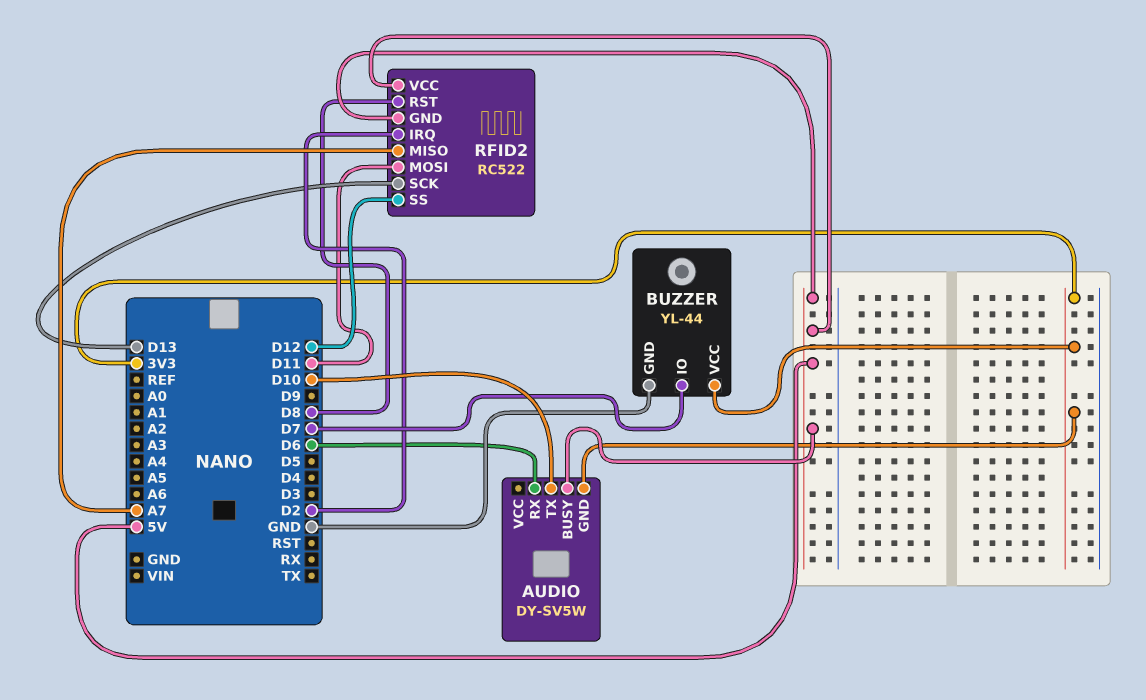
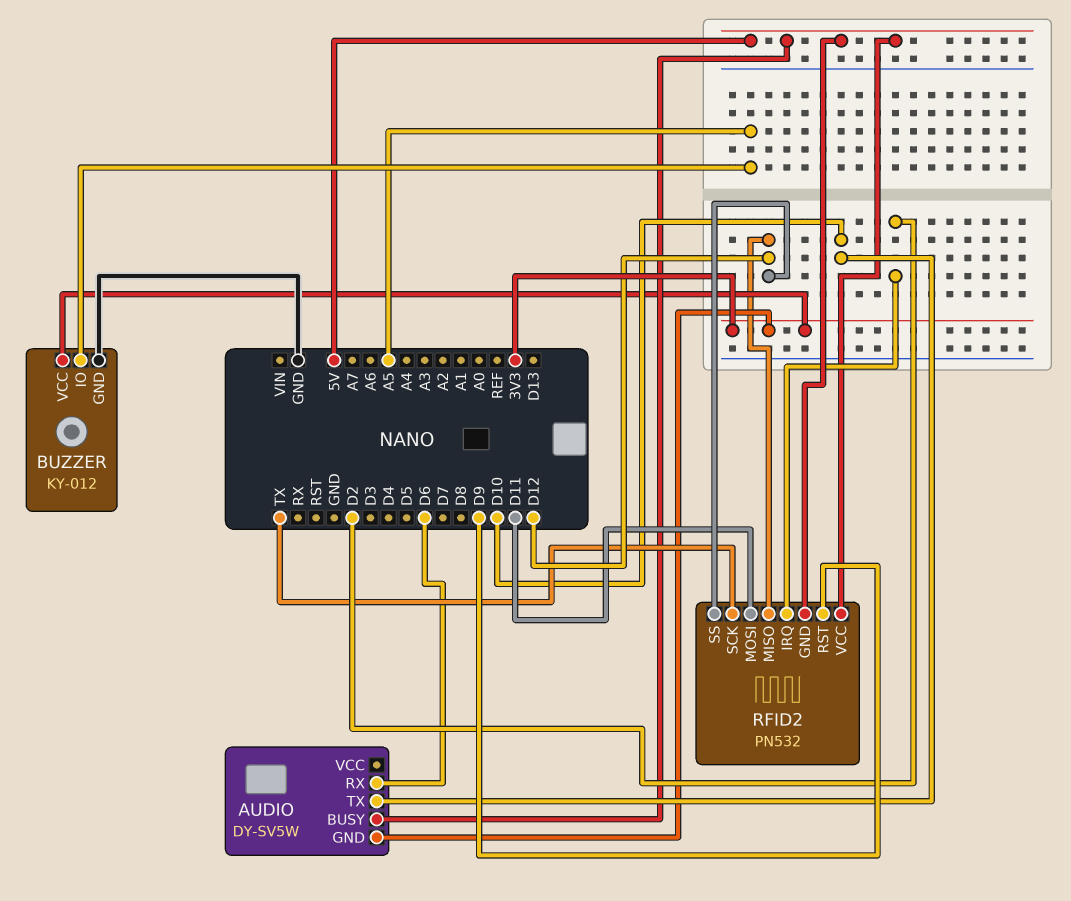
BUZZER: YL-44 -> KY-012
BUZZER pin IO: D7 -> A5
RFID2: RC522 -> PN532
RFID2 pin MISO: A7 -> D12
RFID2 pin RST: D8 -> D9
RFID2 pin SCK: D13 -> TX

